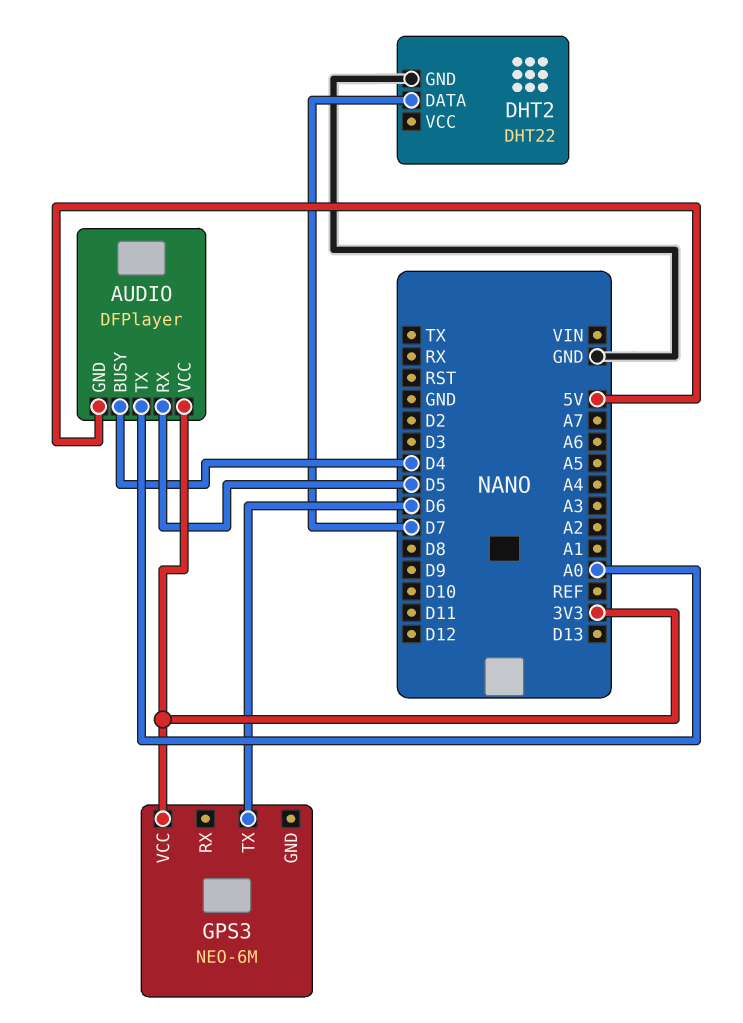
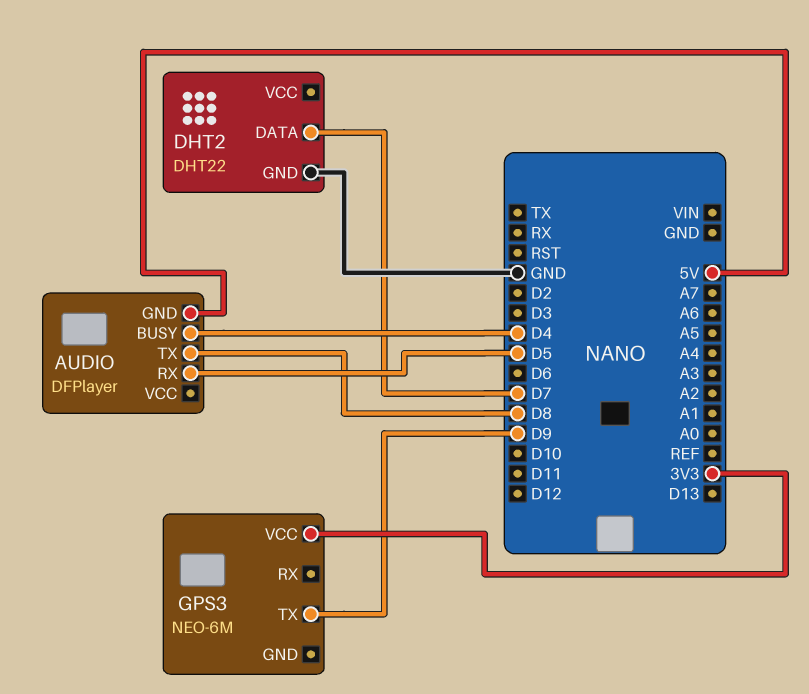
AUDIO pin TX: A0 -> D8
AUDIO pin VCC: 3V3 -> none
GPS3 pin TX: D6 -> D9

